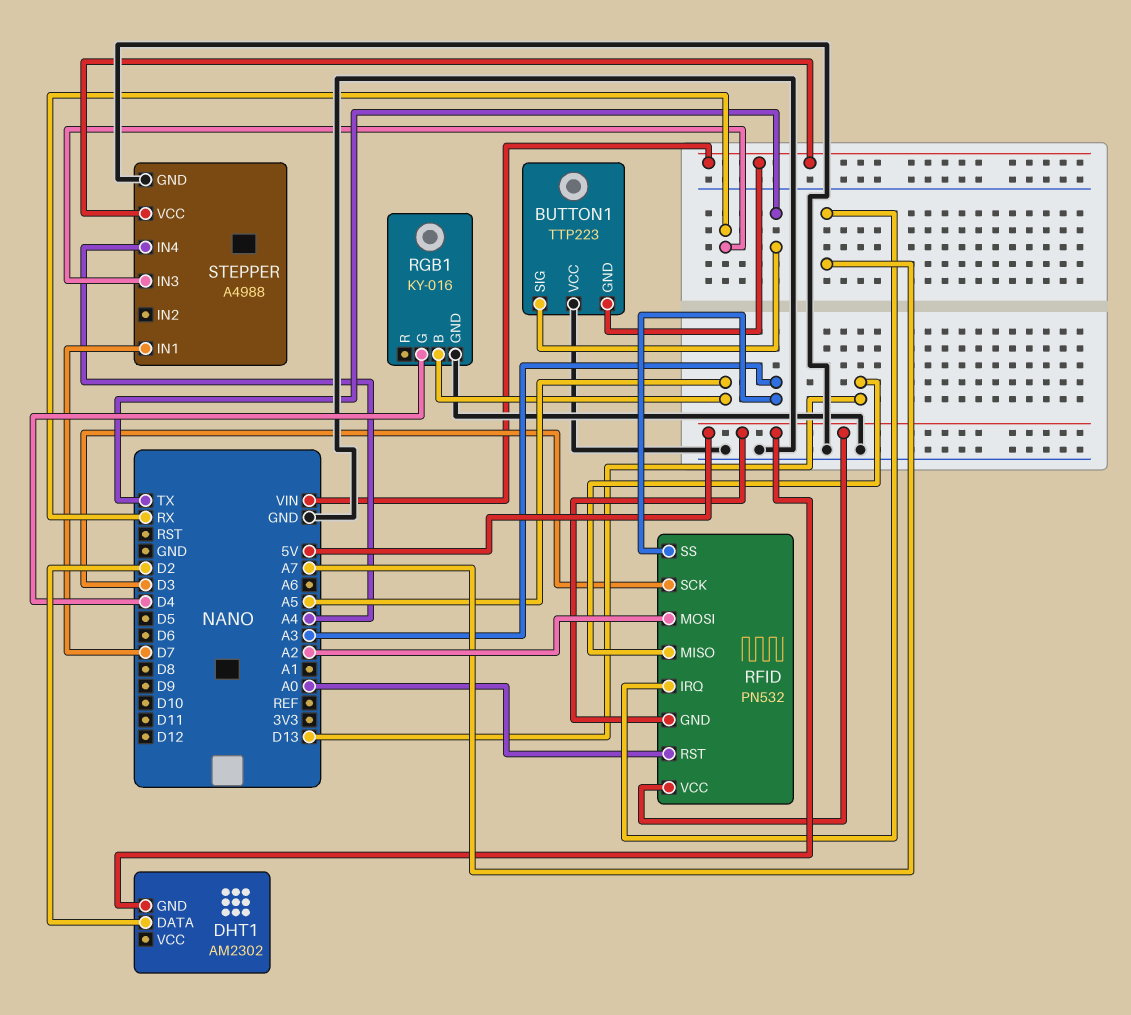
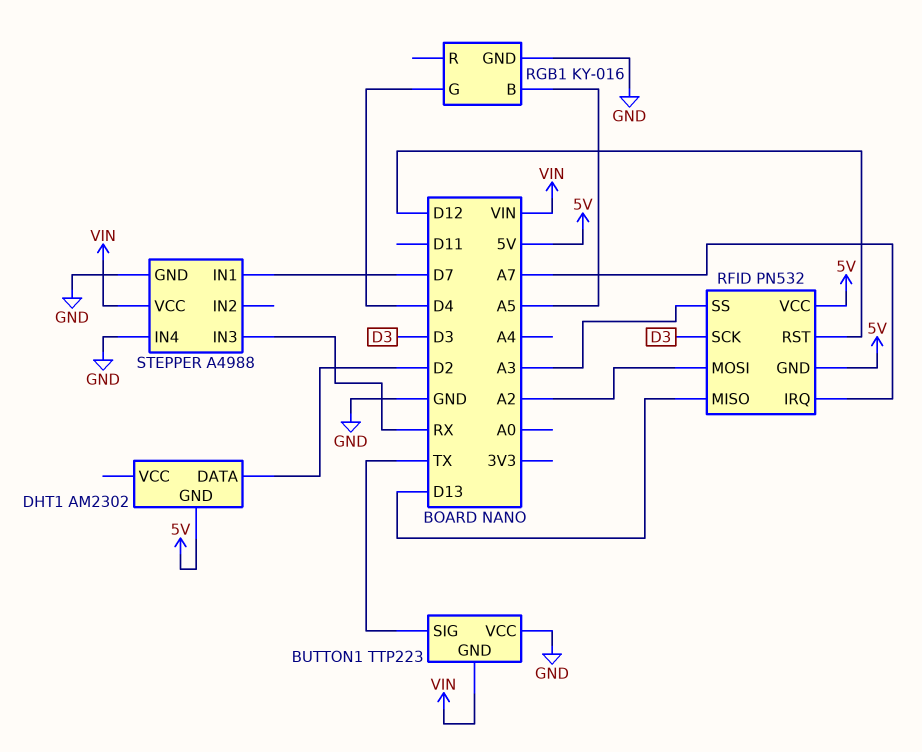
RFID pin RST: A0 -> D12
STEPPER pin IN4: A4 -> GND

